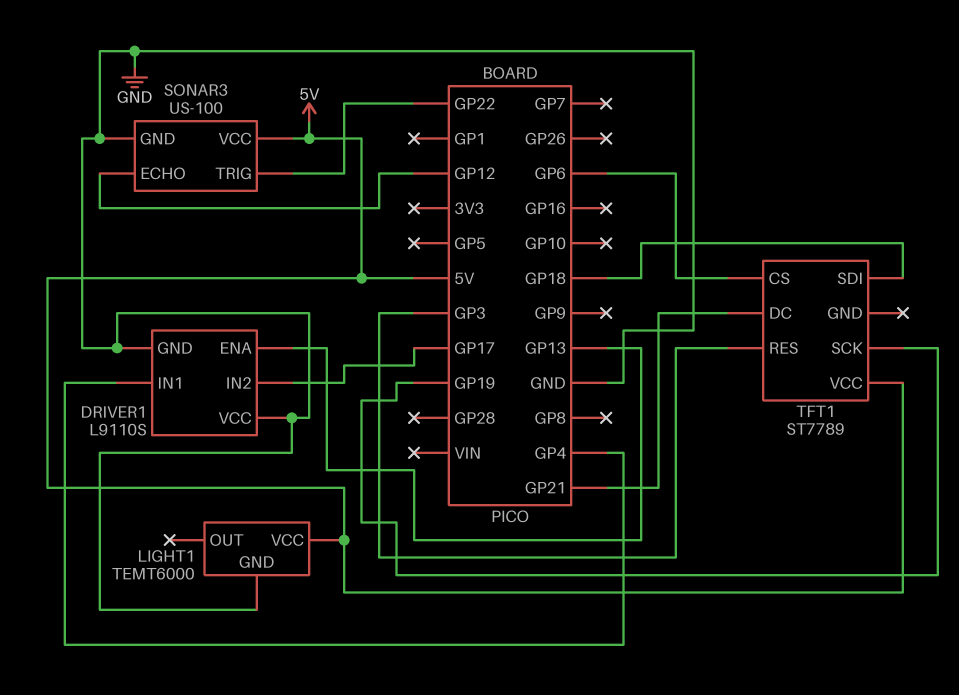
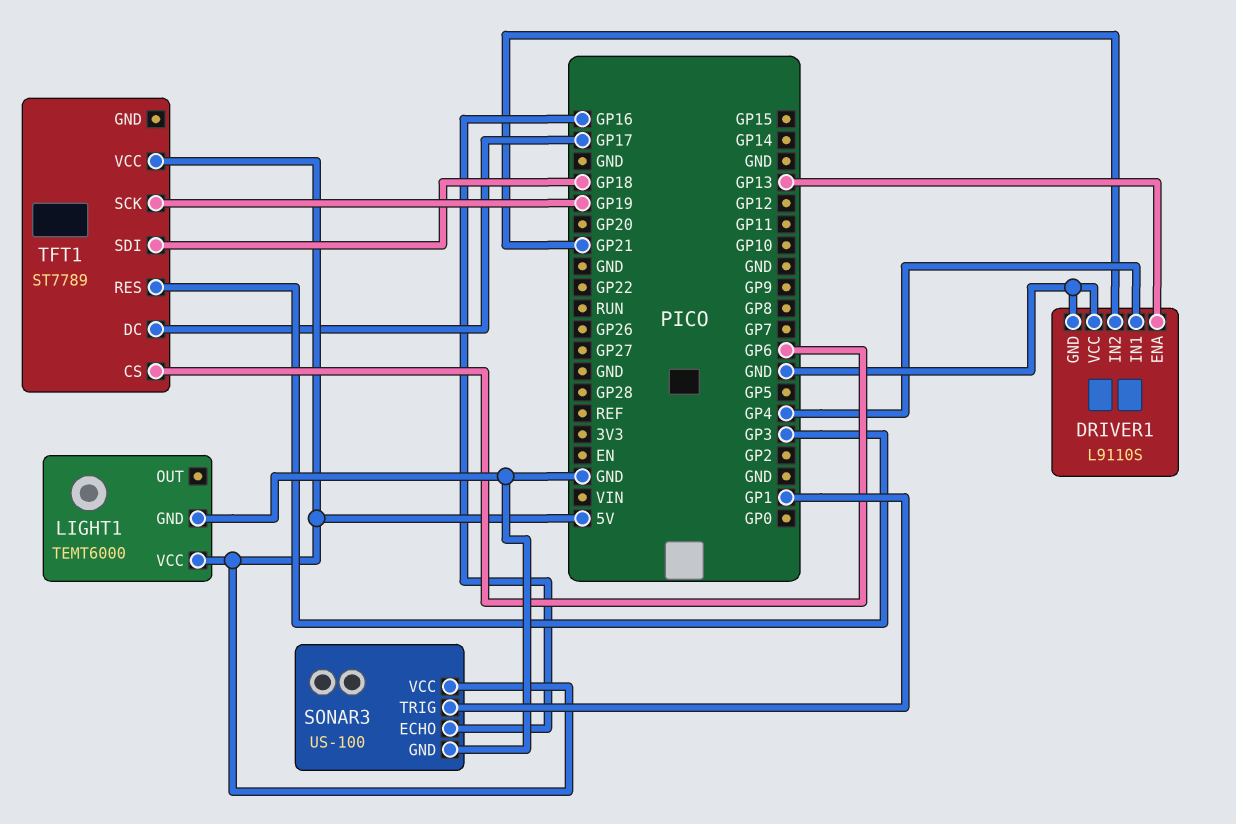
DRIVER1 pin IN2: GP17 -> GP21
SONAR3 pin ECHO: GP12 -> GP16
SONAR3 pin TRIG: GP22 -> GP1
TFT1 pin DC: GP21 -> GP17

